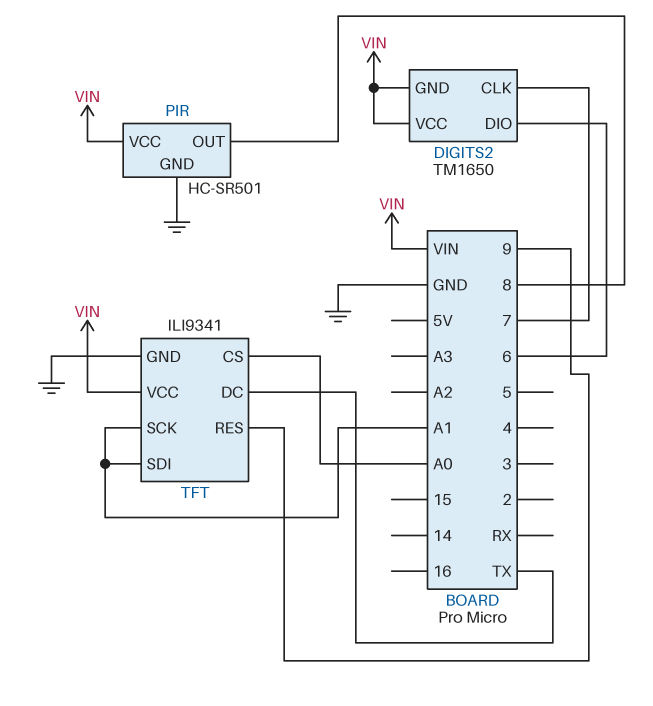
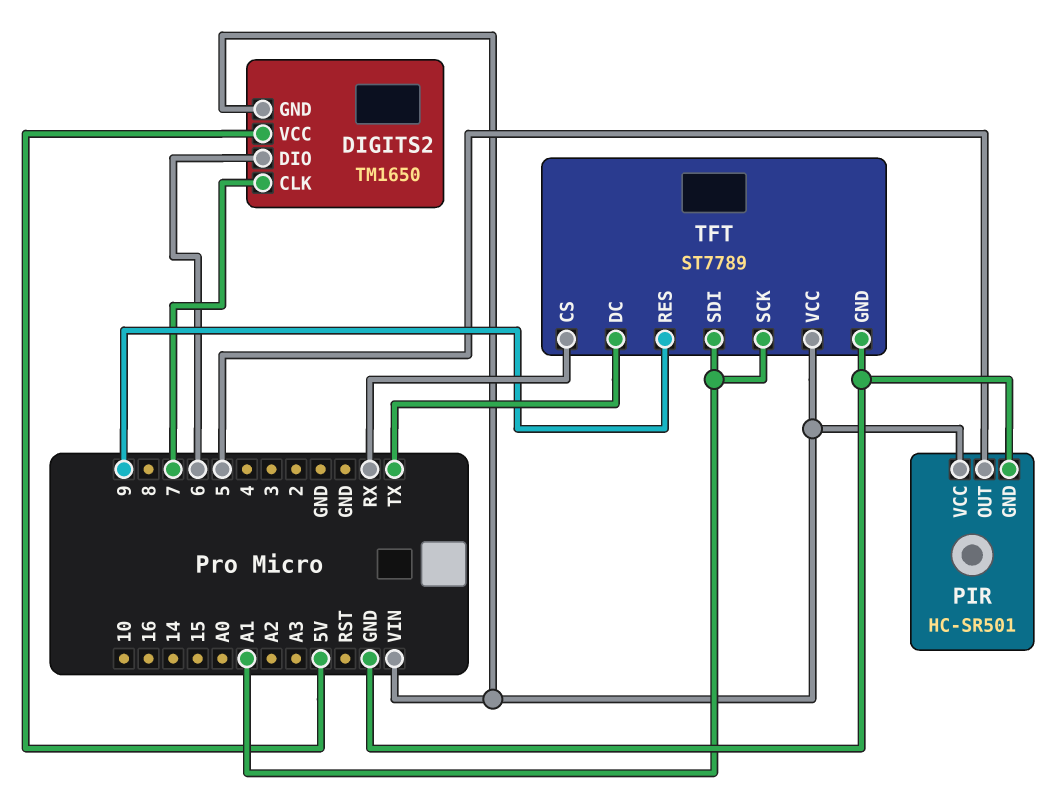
DIGITS2 pin VCC: VIN -> 5V
PIR pin OUT: 8 -> 5
TFT: ILI9341 -> ST7789
TFT pin CS: A0 -> RX

